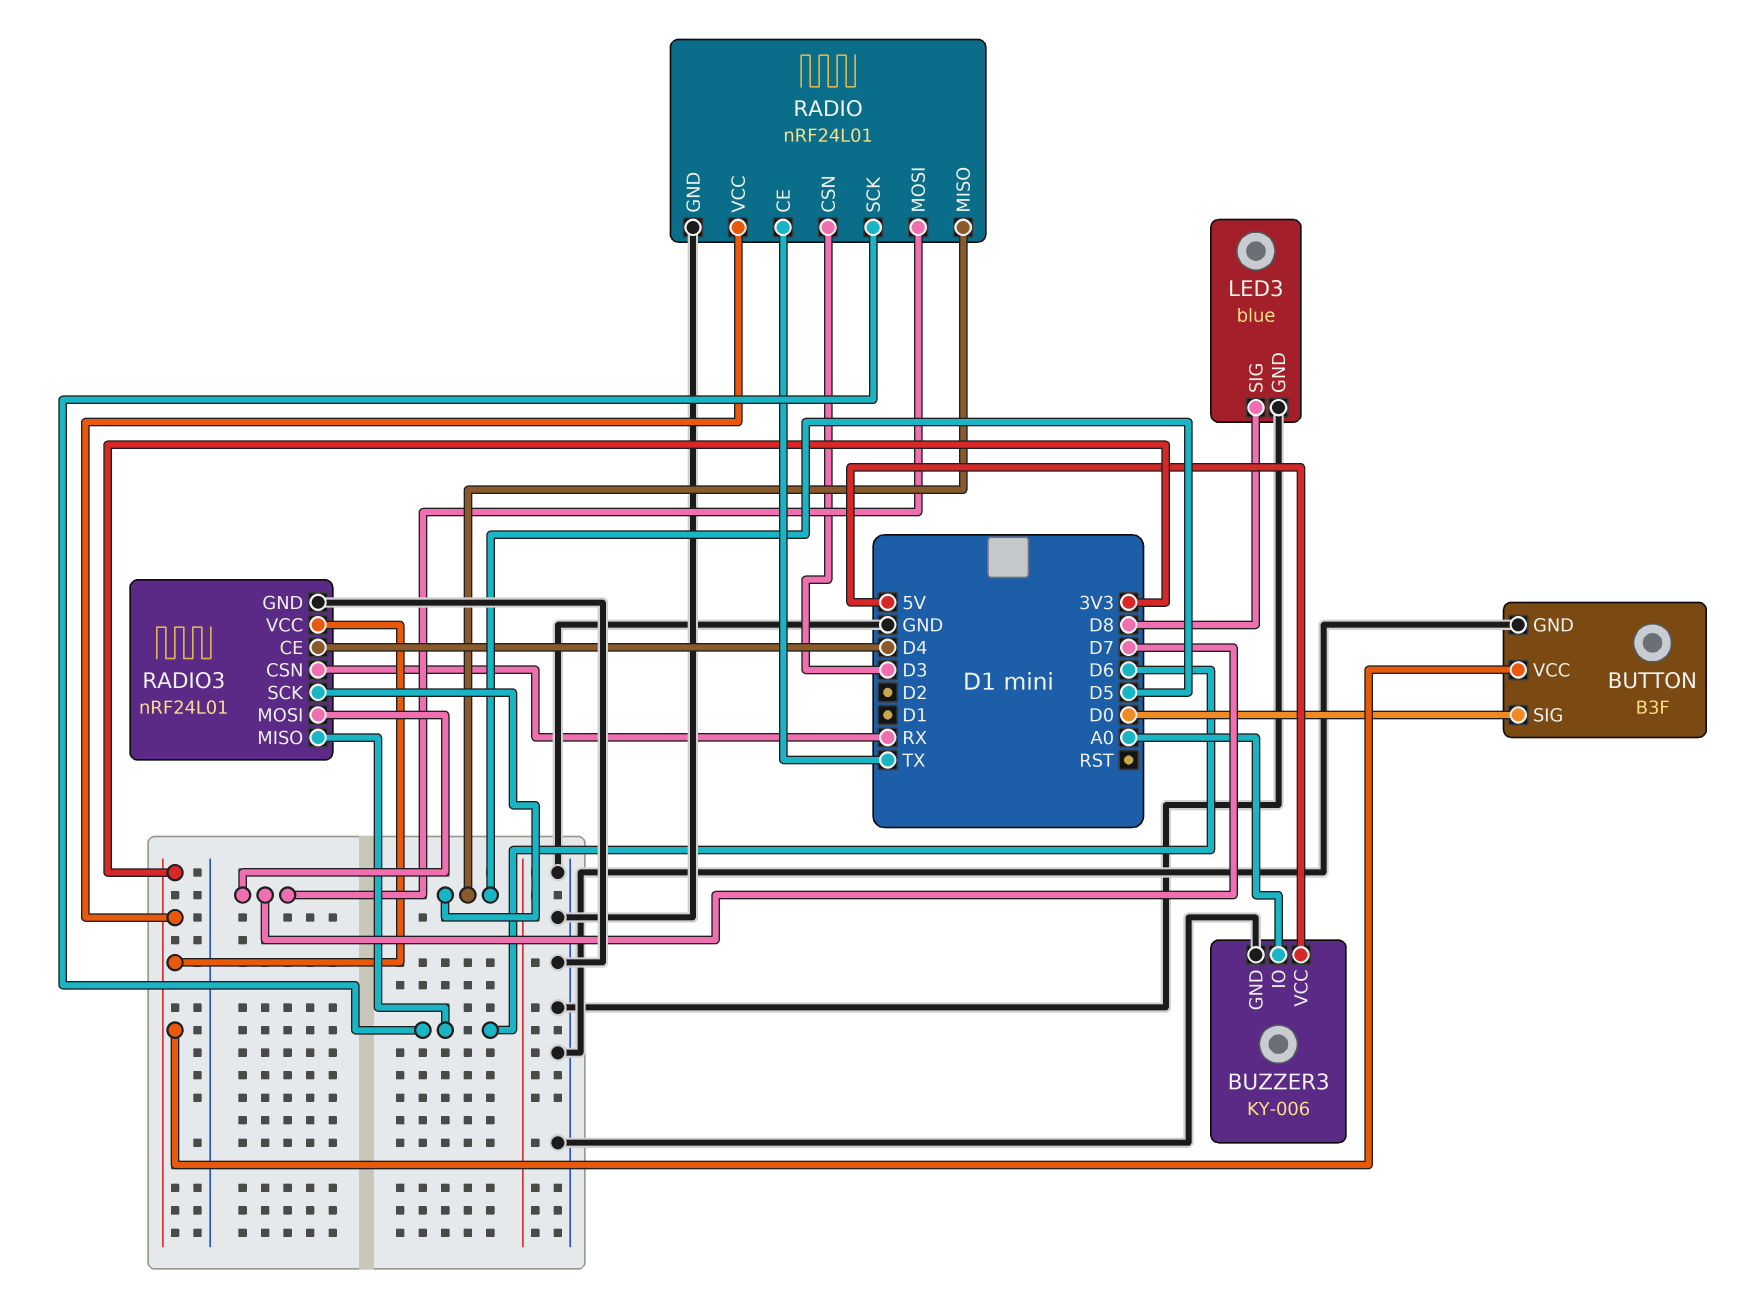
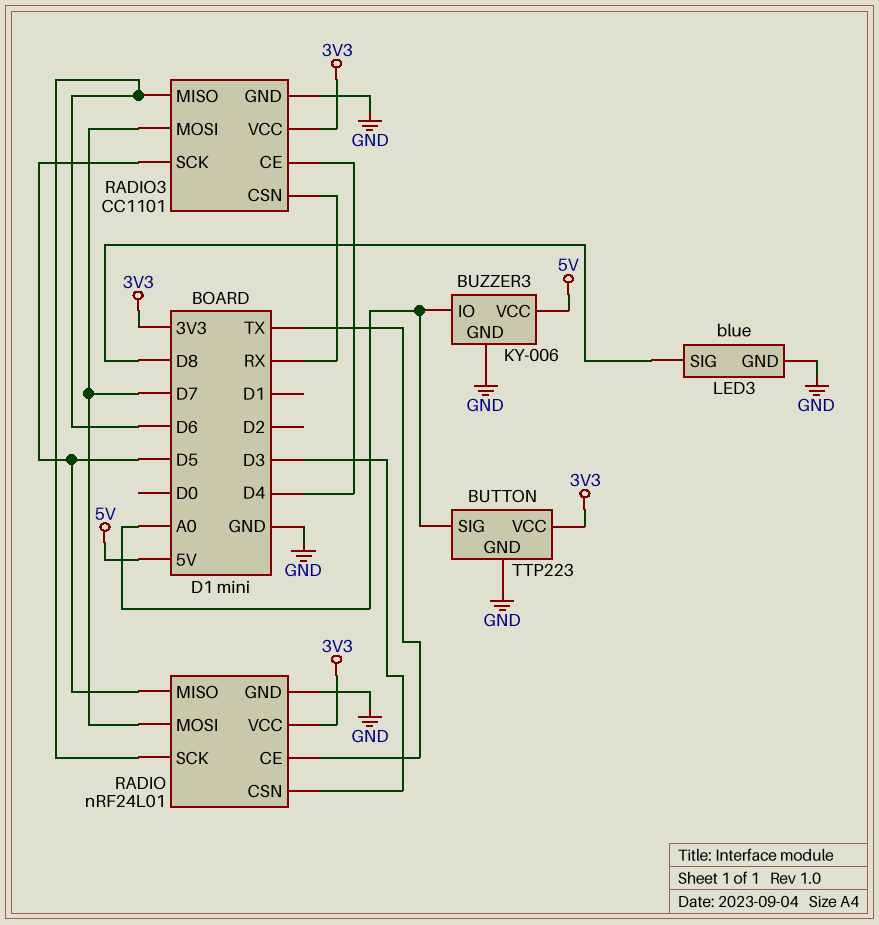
BUTTON: B3F -> TTP223
BUTTON pin SIG: D0 -> A0
RADIO3: nRF24L01 -> CC1101

